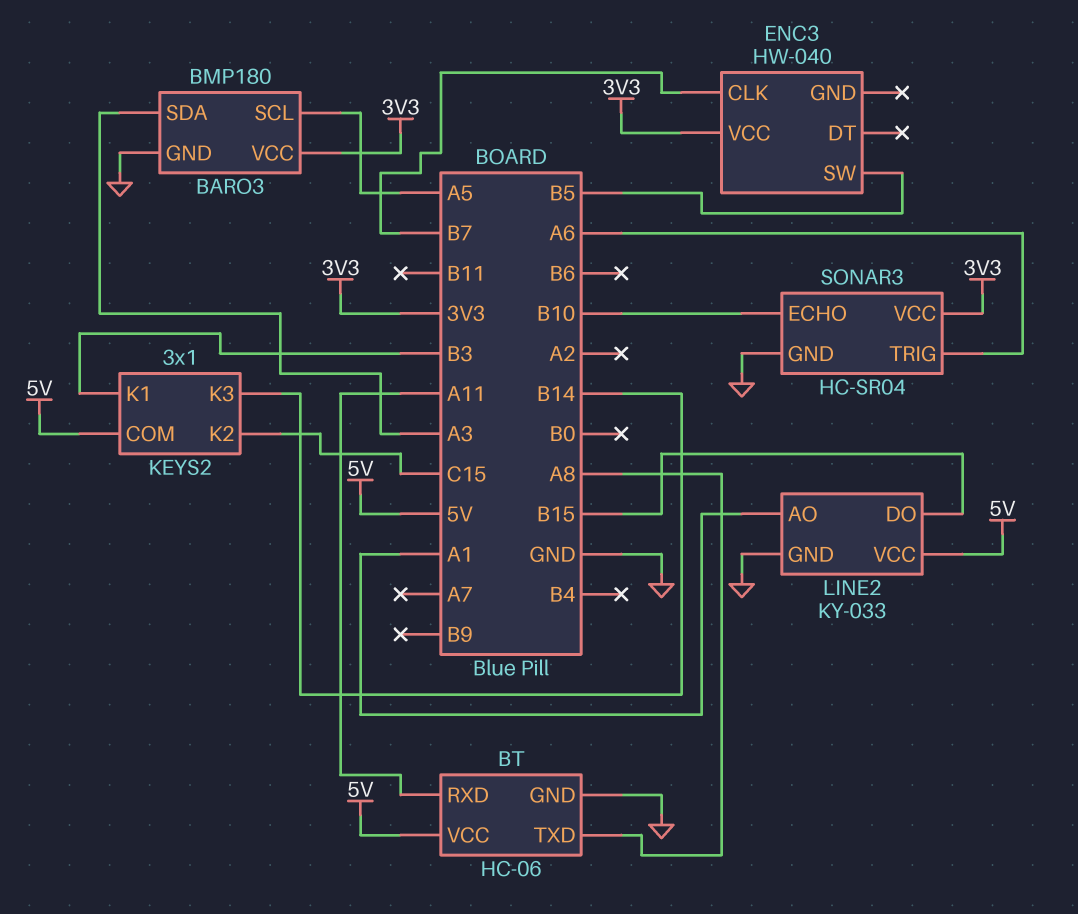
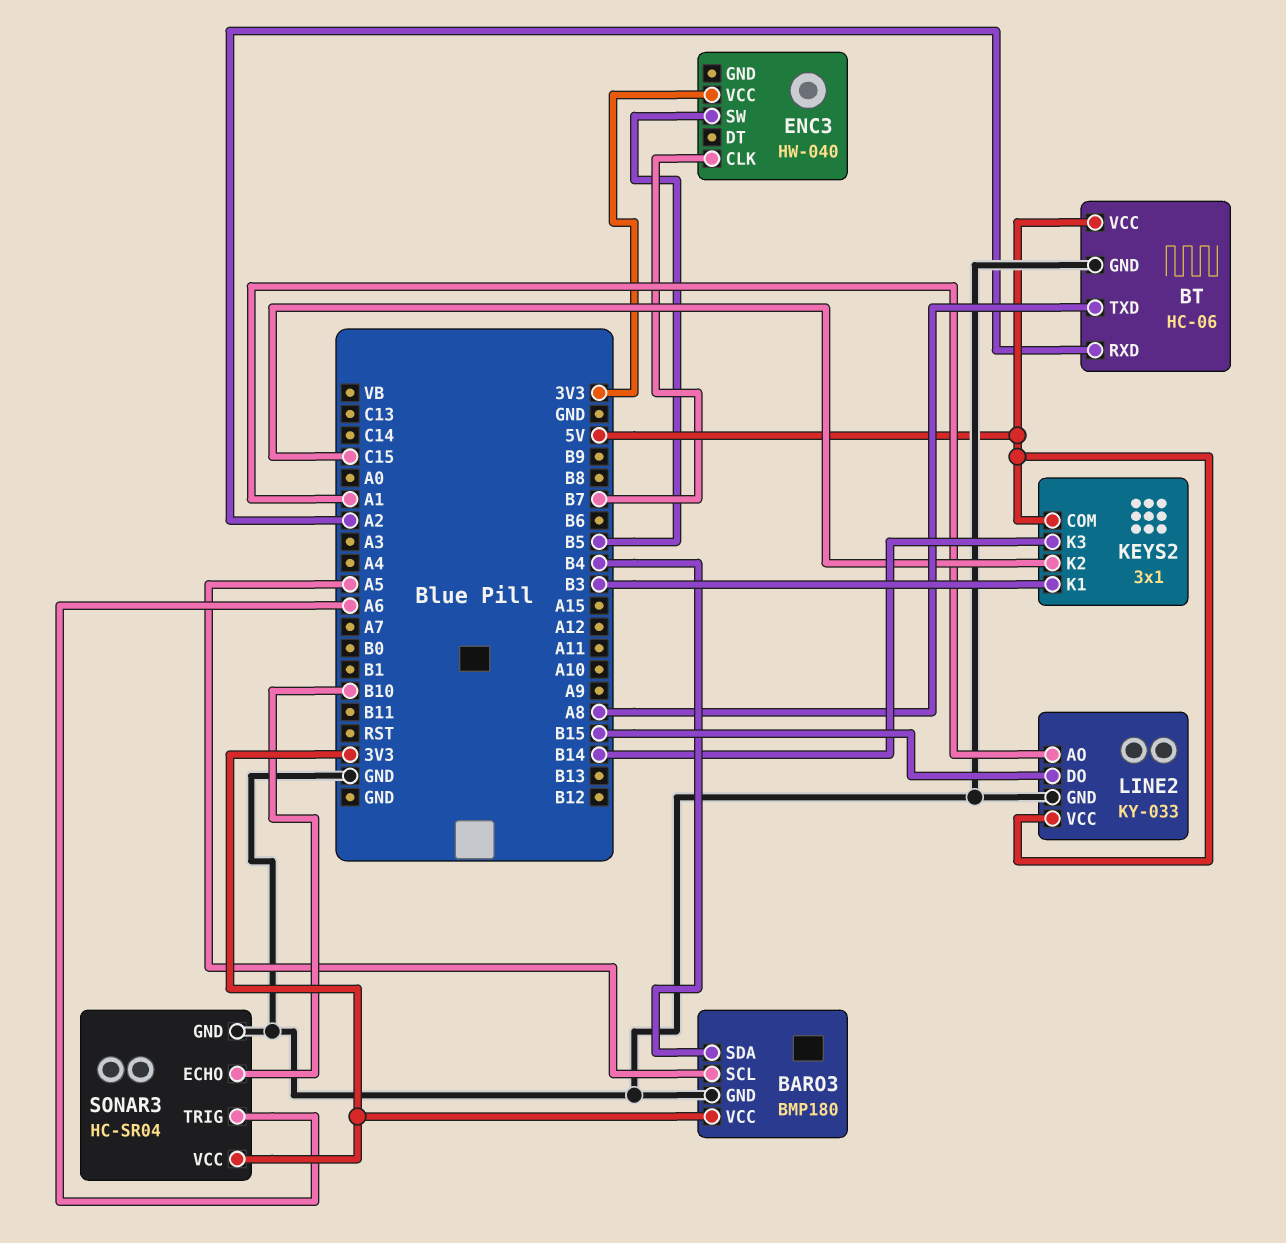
BARO3 pin SDA: A3 -> B4
BT pin RXD: A11 -> A2

